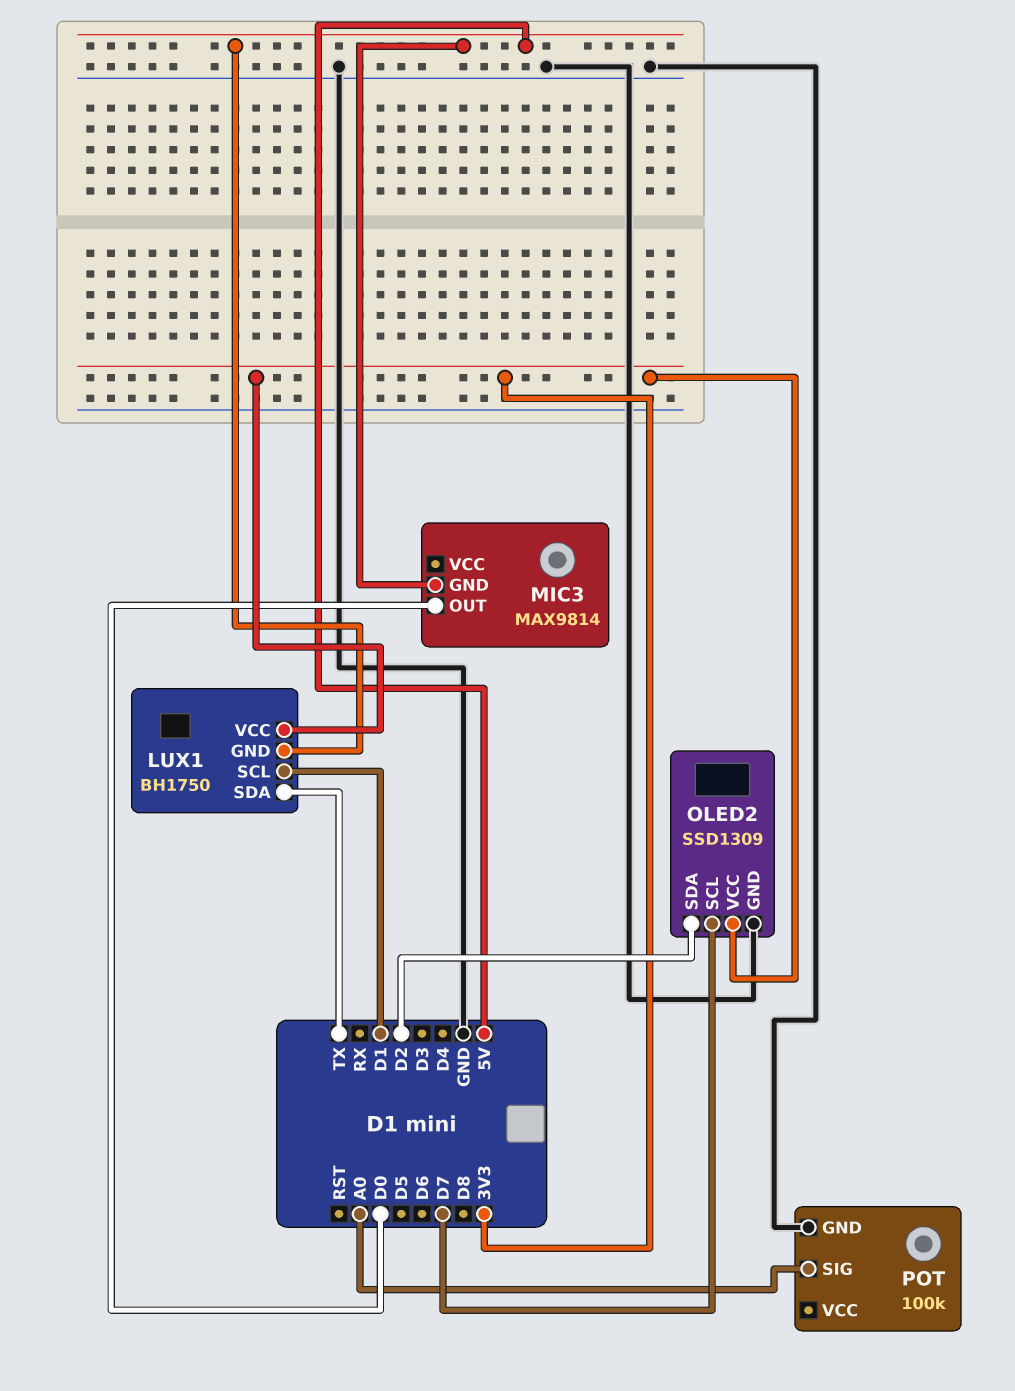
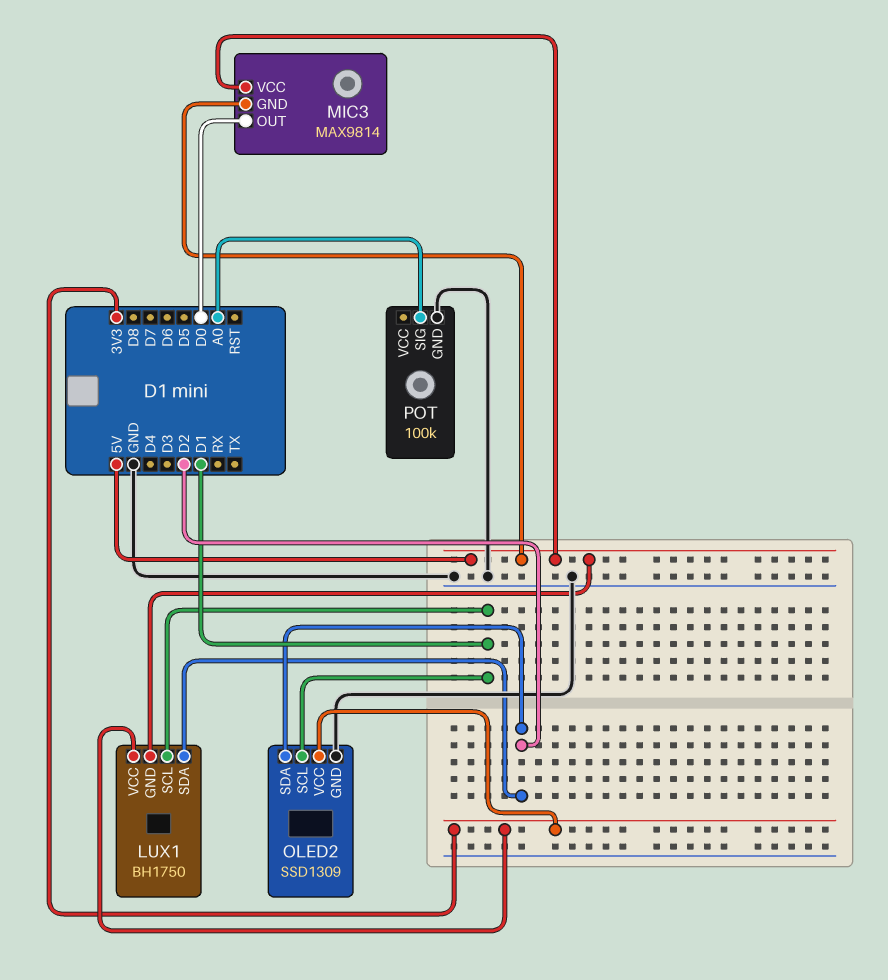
LUX1 pin SDA: TX -> D2
MIC3 pin VCC: none -> 5V
OLED2 pin SCL: D7 -> D1

